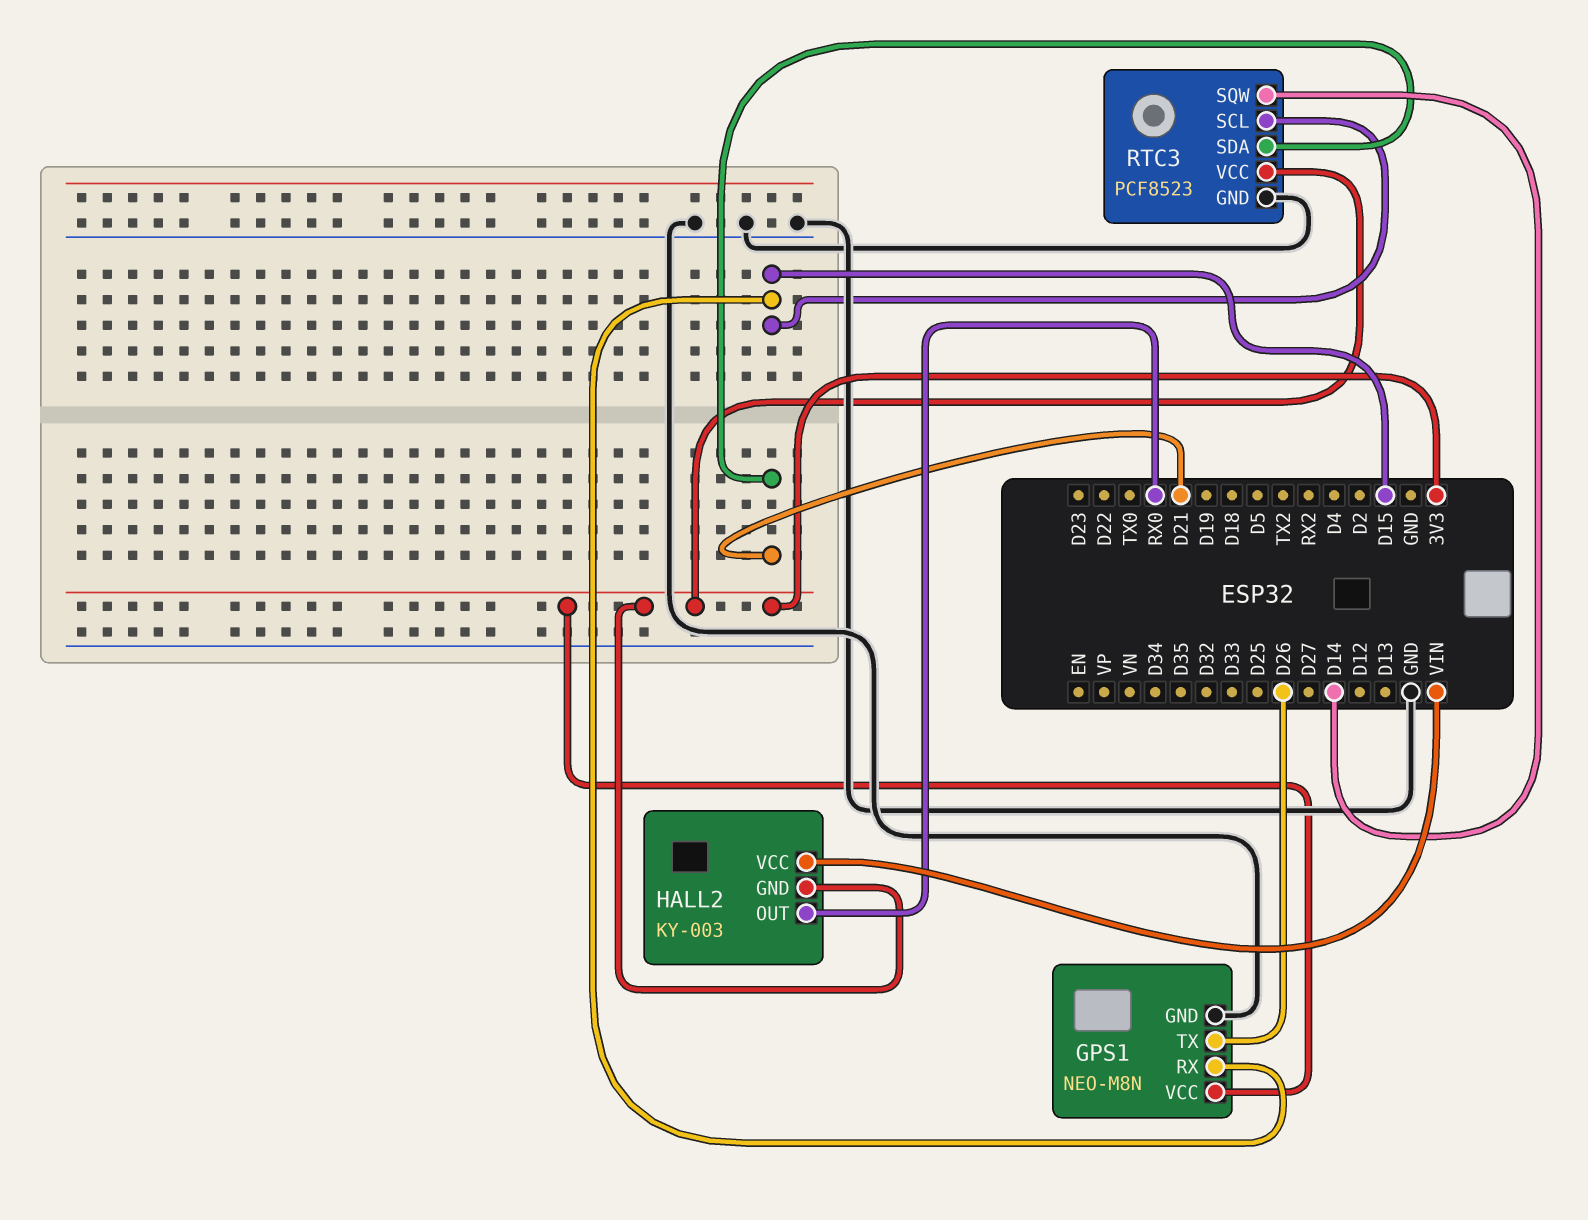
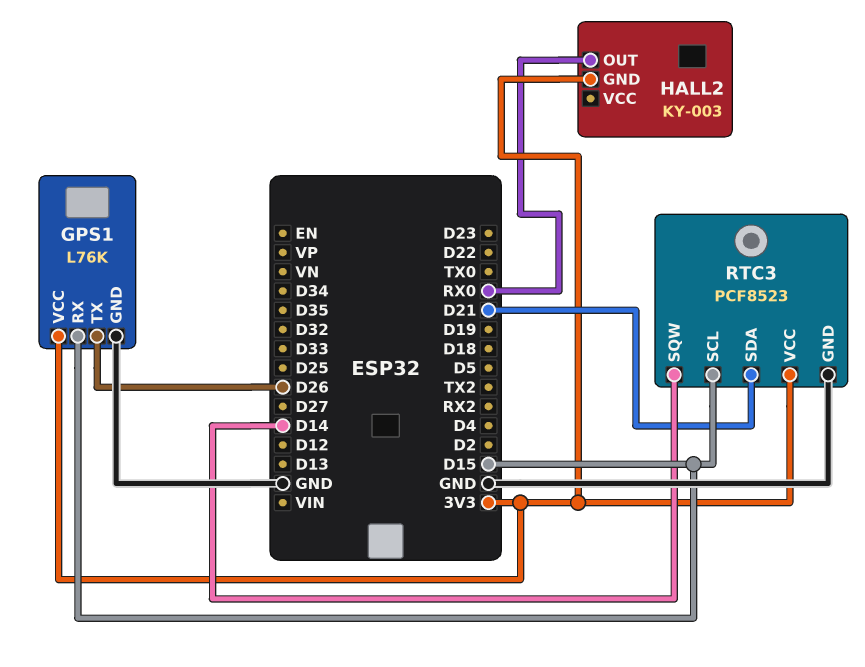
GPS1: NEO-M8N -> L76K
HALL2 pin VCC: VIN -> none

